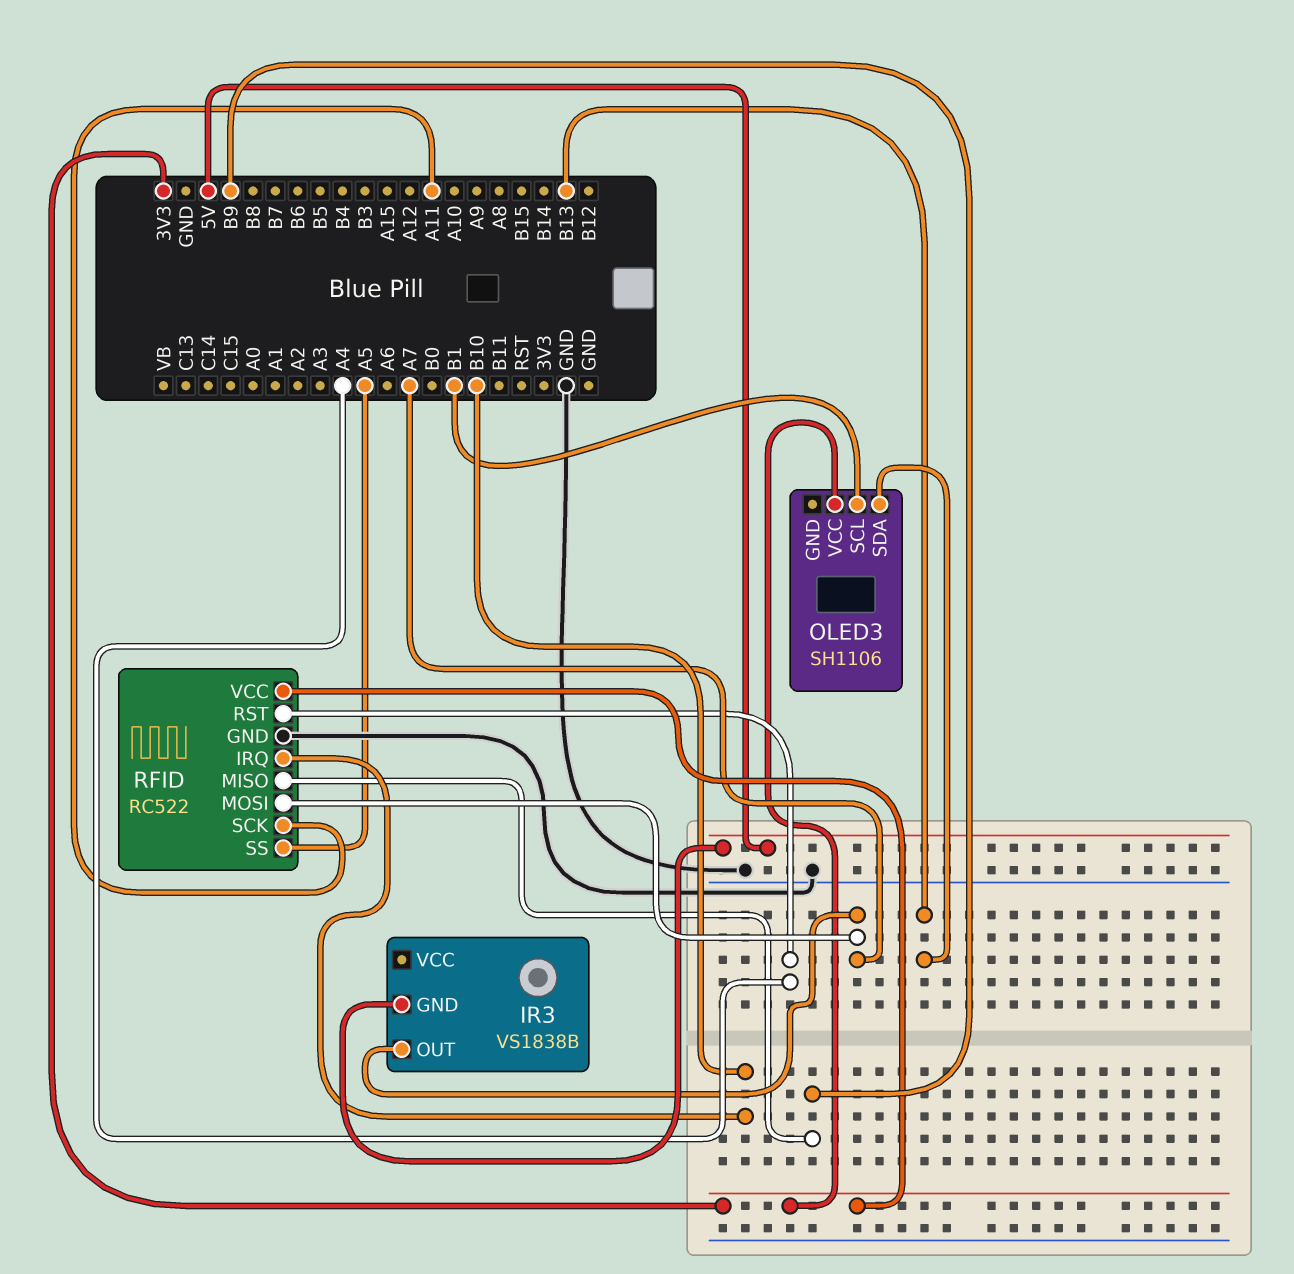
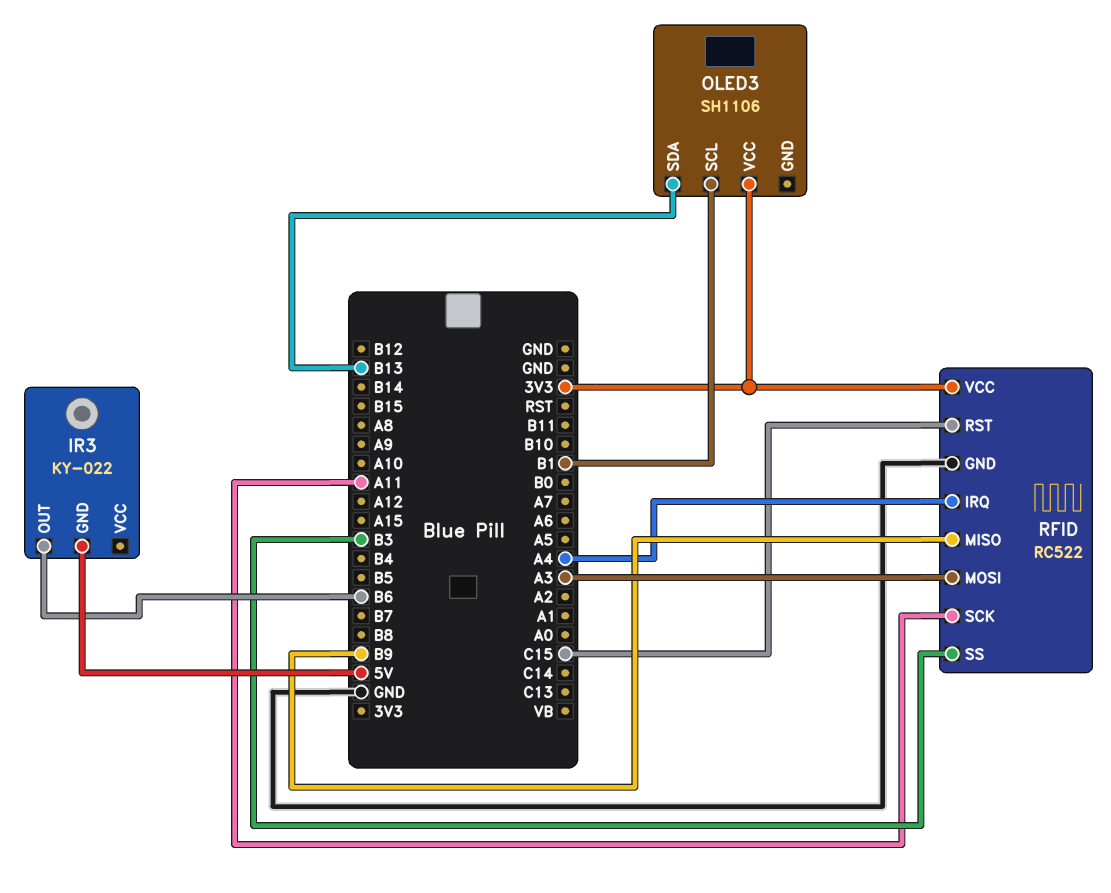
IR3: VS1838B -> KY-022
IR3 pin OUT: A7 -> B6
RFID pin IRQ: B10 -> A4
RFID pin MOSI: A7 -> A3
RFID pin RST: A4 -> C15
RFID pin SS: A5 -> B3

